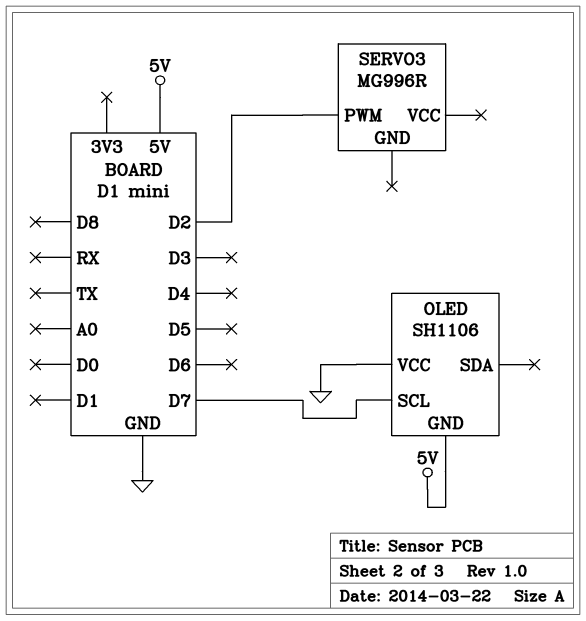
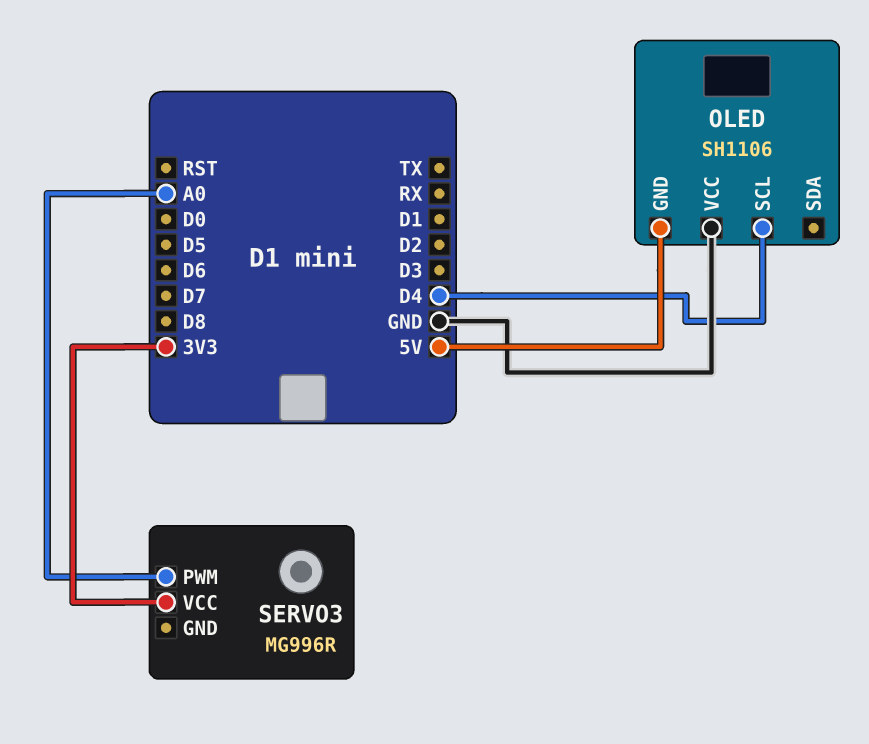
OLED pin SCL: D7 -> D4
SERVO3 pin PWM: D2 -> A0
SERVO3 pin VCC: none -> 3V3

